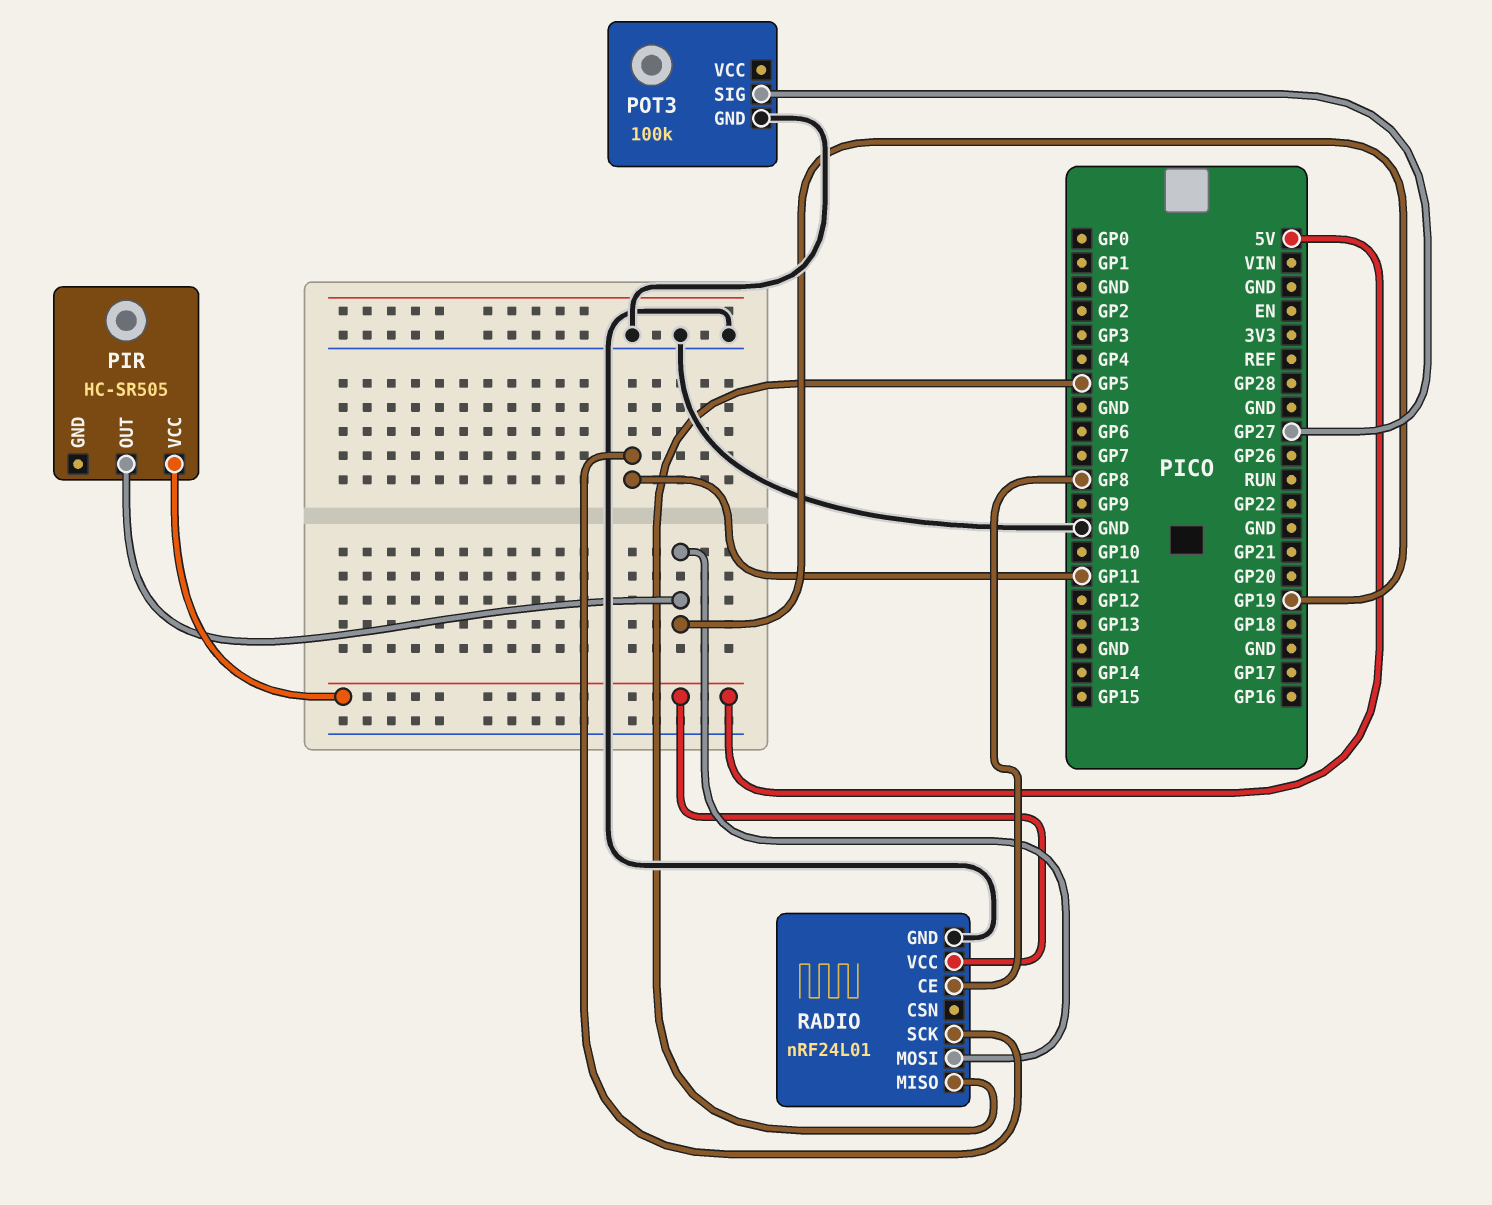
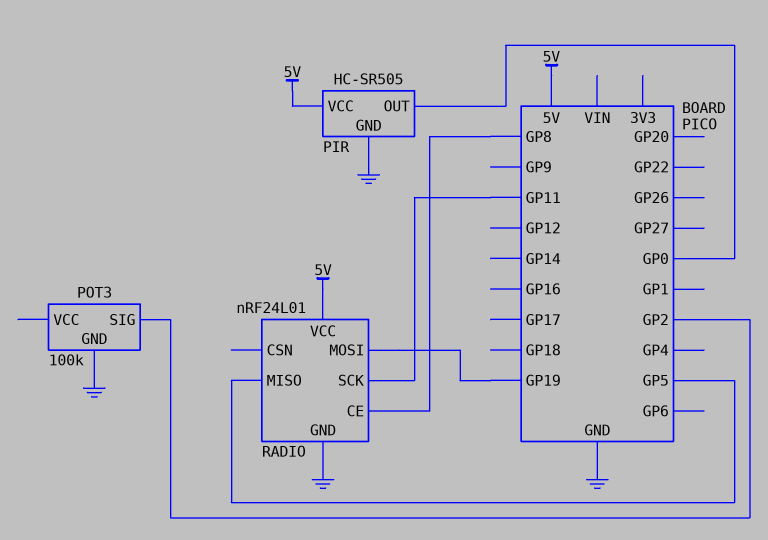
PIR pin GND: none -> GND
PIR pin OUT: GP19 -> GP0
POT3 pin SIG: GP27 -> GP2

